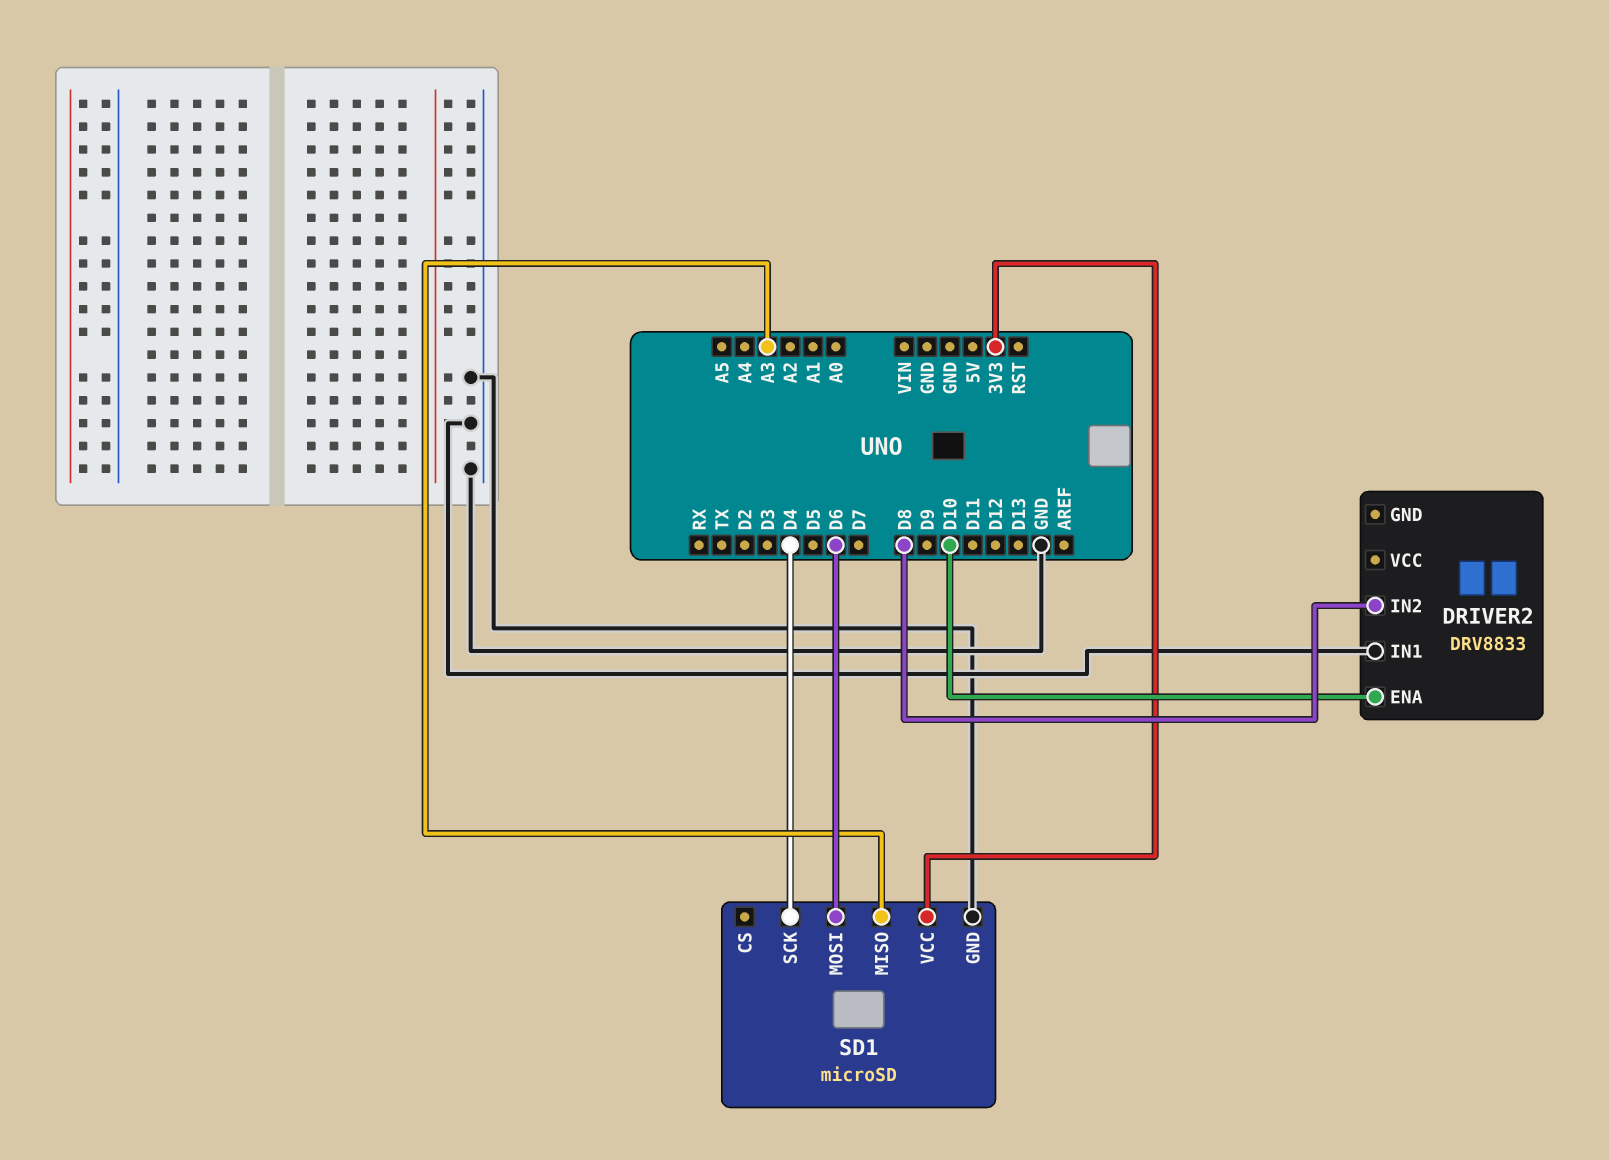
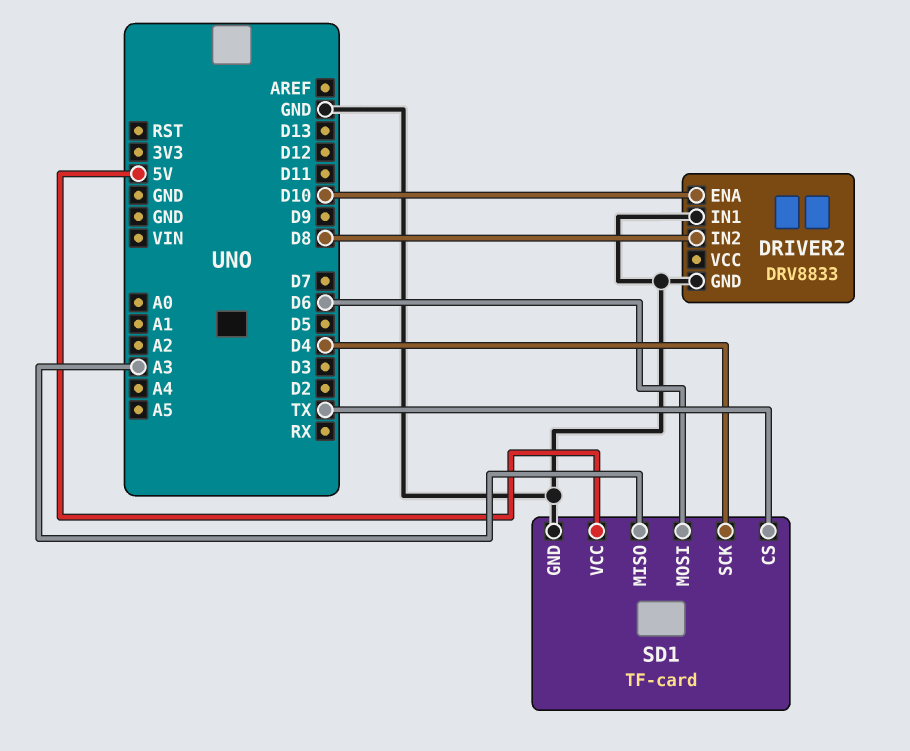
DRIVER2 pin GND: none -> GND
SD1: microSD -> TF-card
SD1 pin CS: none -> TX
SD1 pin VCC: 3V3 -> 5V

